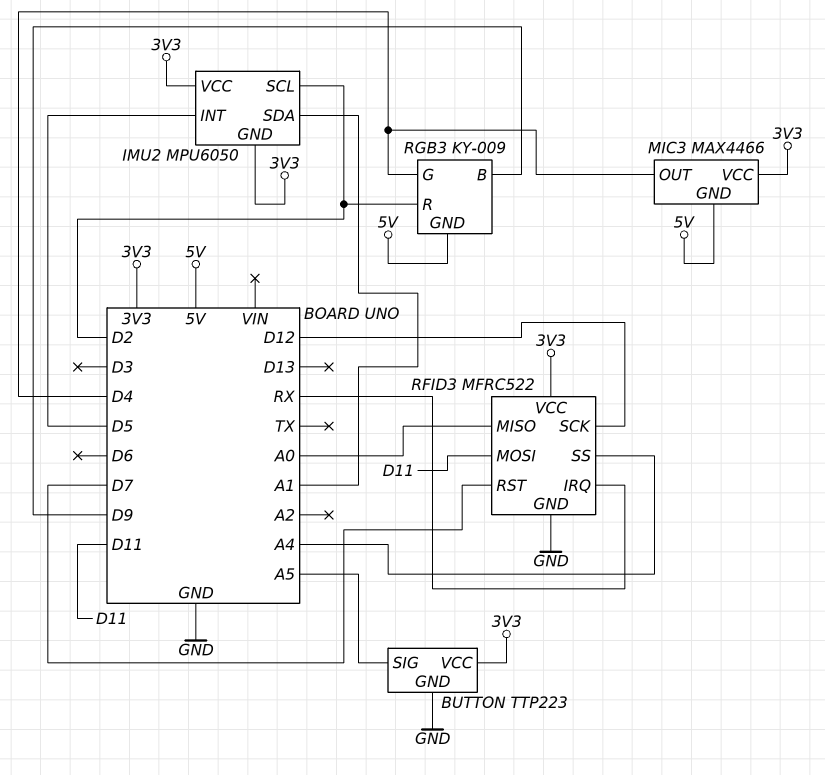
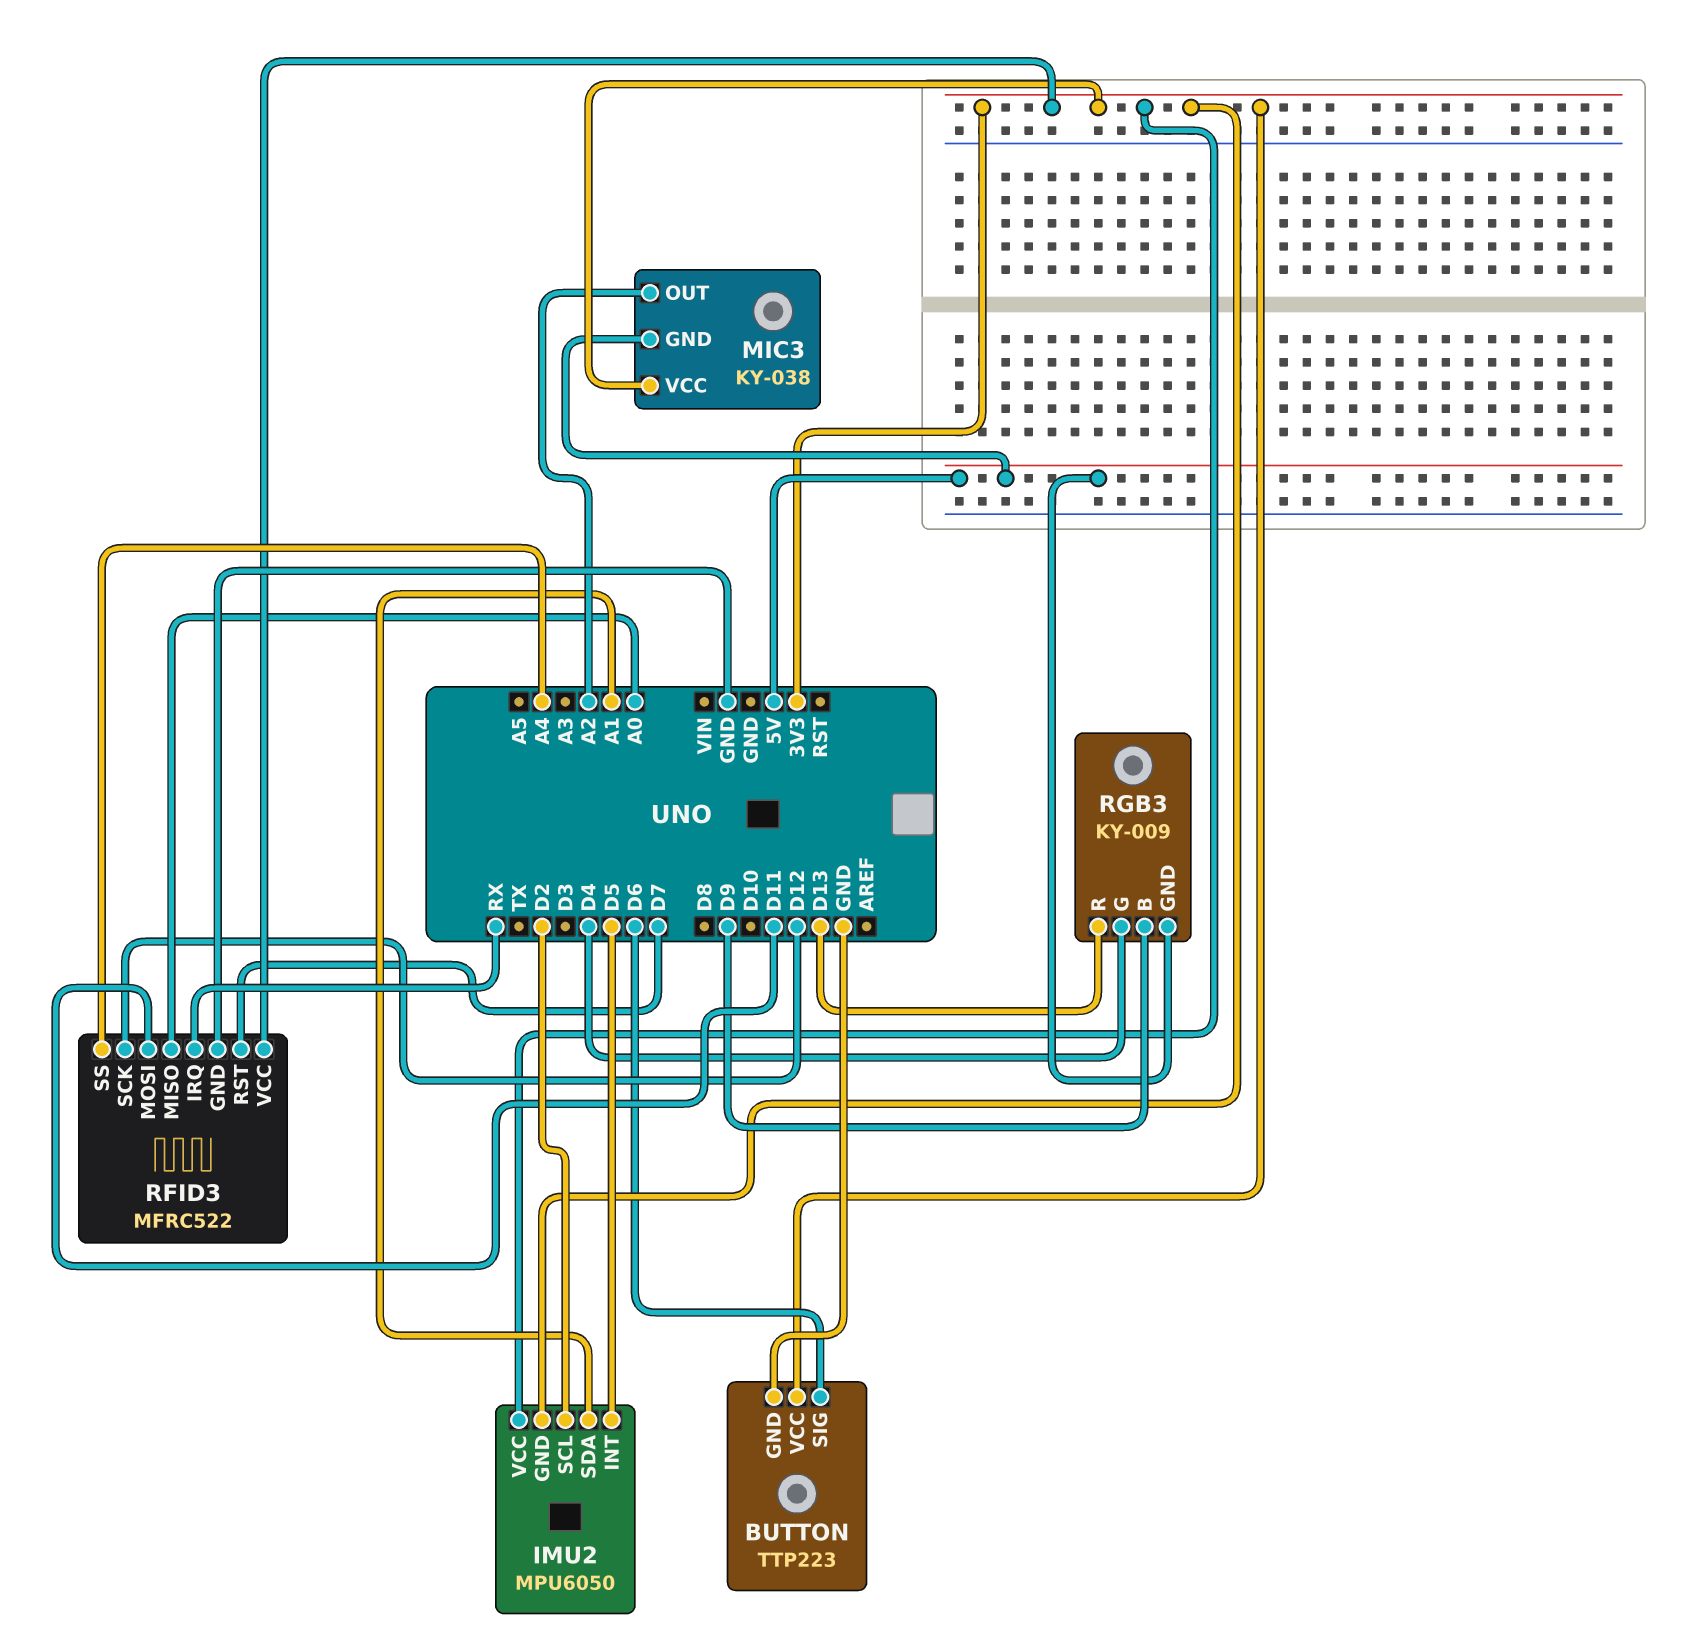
BUTTON pin SIG: A5 -> D6
MIC3: MAX4466 -> KY-038
MIC3 pin OUT: D4 -> A2
RGB3 pin R: D2 -> D13

